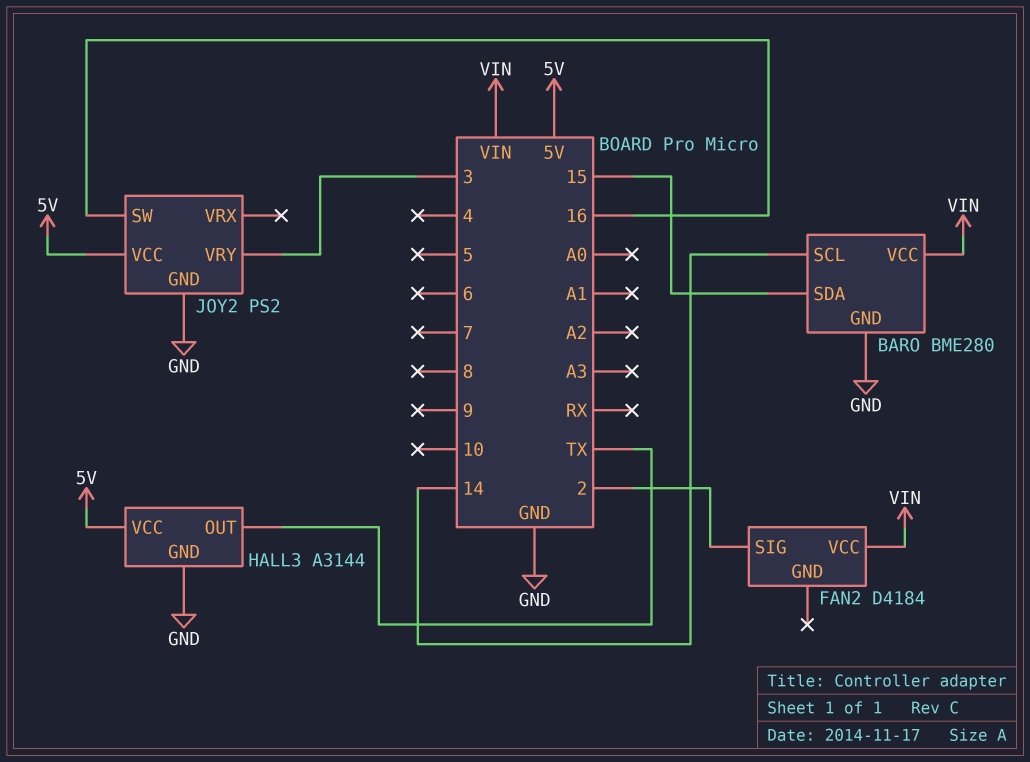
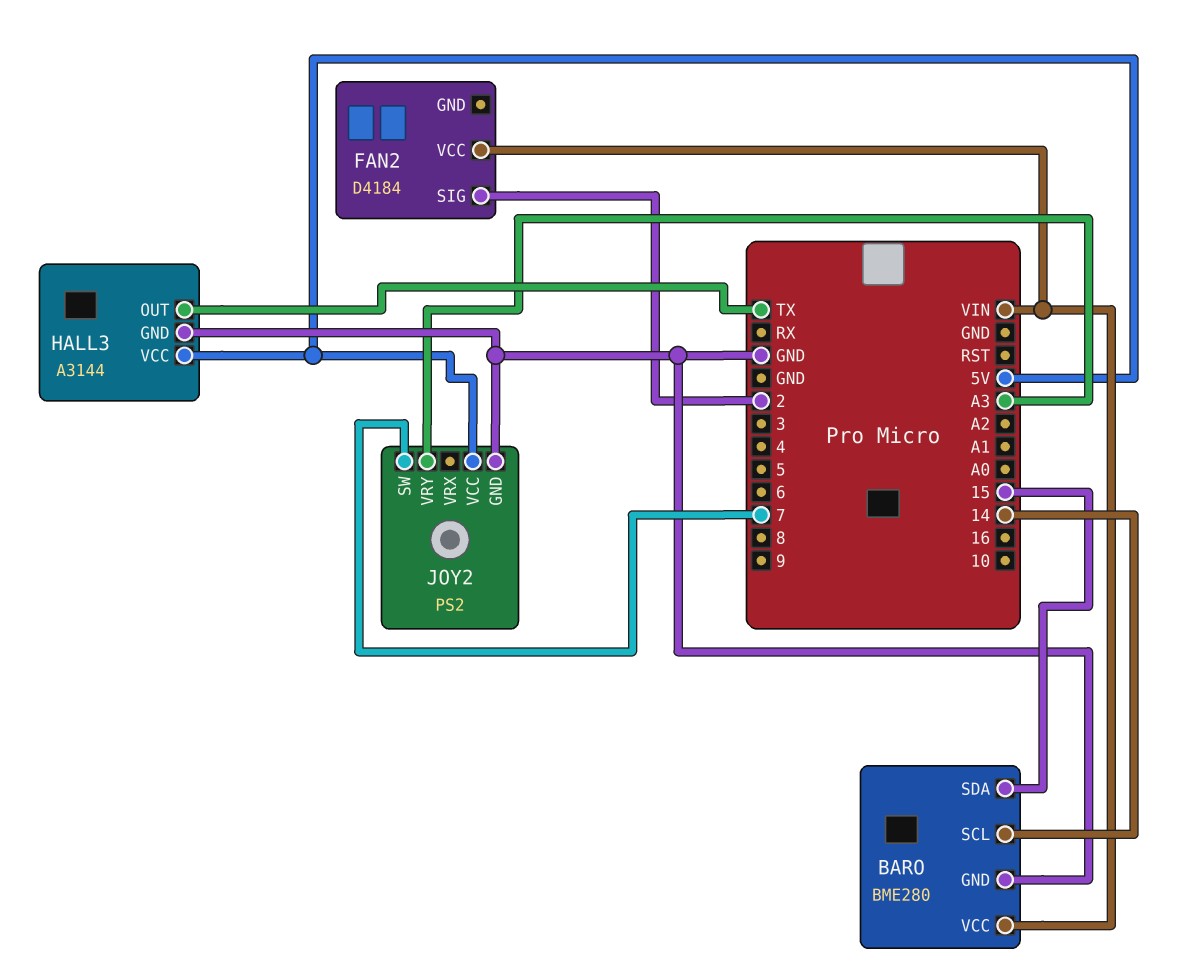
JOY2 pin SW: 16 -> 7
JOY2 pin VRY: 3 -> A3

